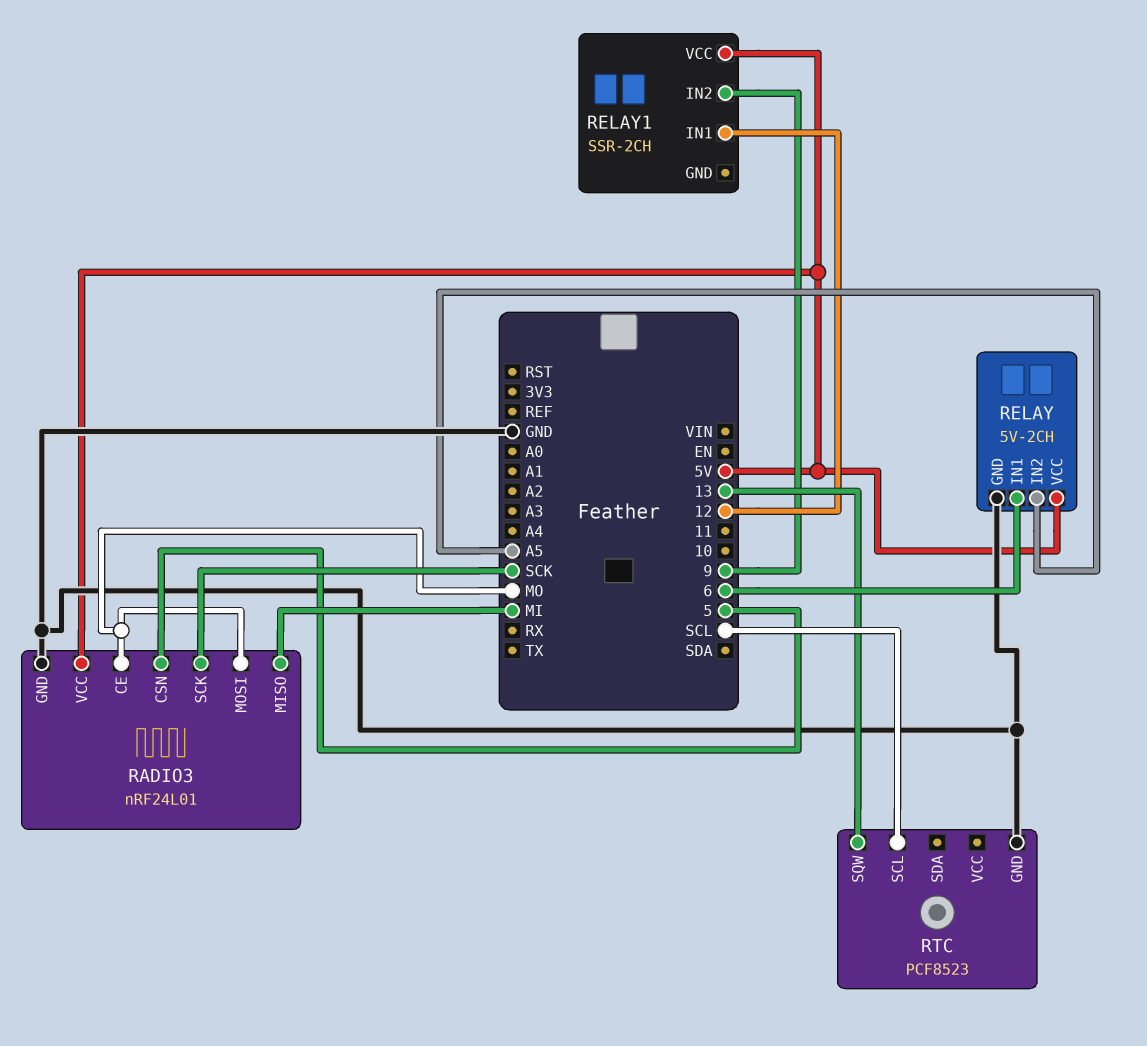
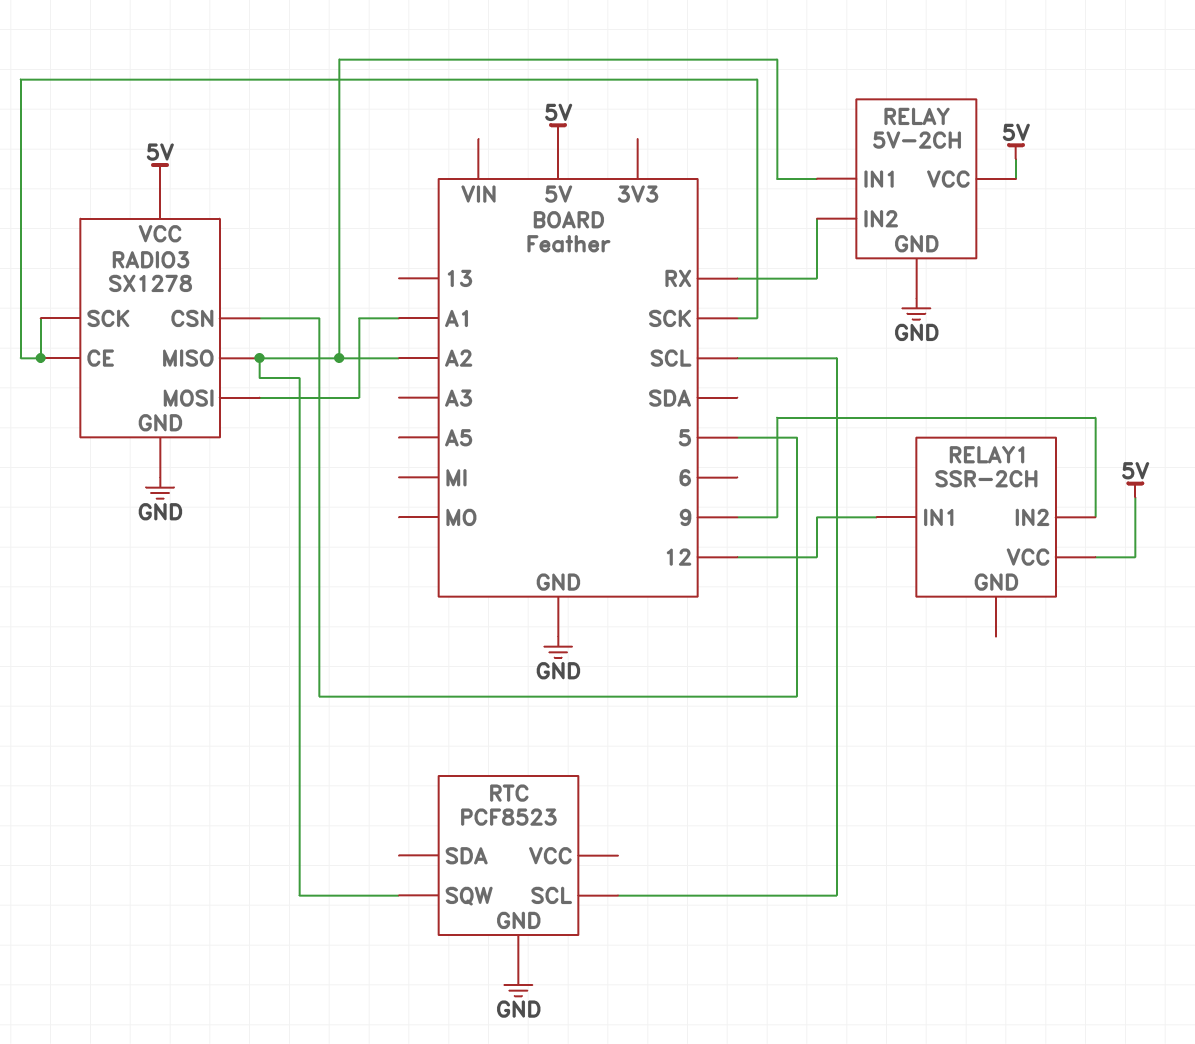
RADIO3: nRF24L01 -> SX1278
RADIO3 pin CE: MO -> SCK
RADIO3 pin MISO: MI -> A2
RADIO3 pin MOSI: MO -> A1
RELAY pin IN1: 6 -> A2
RELAY pin IN2: A5 -> RX
RTC pin SQW: 13 -> A2

